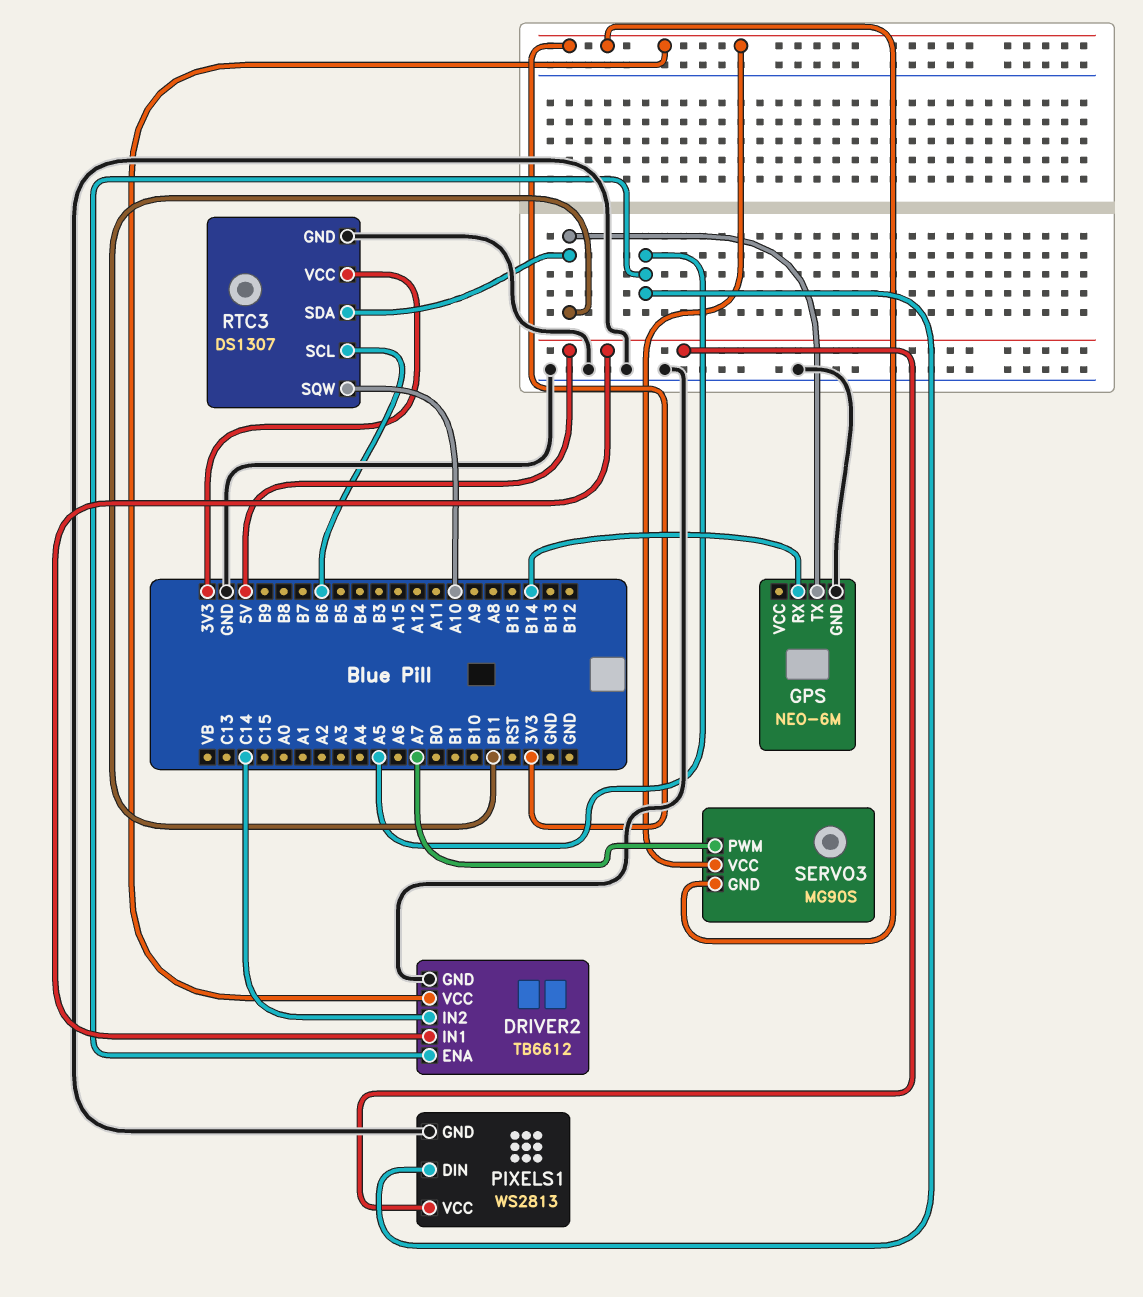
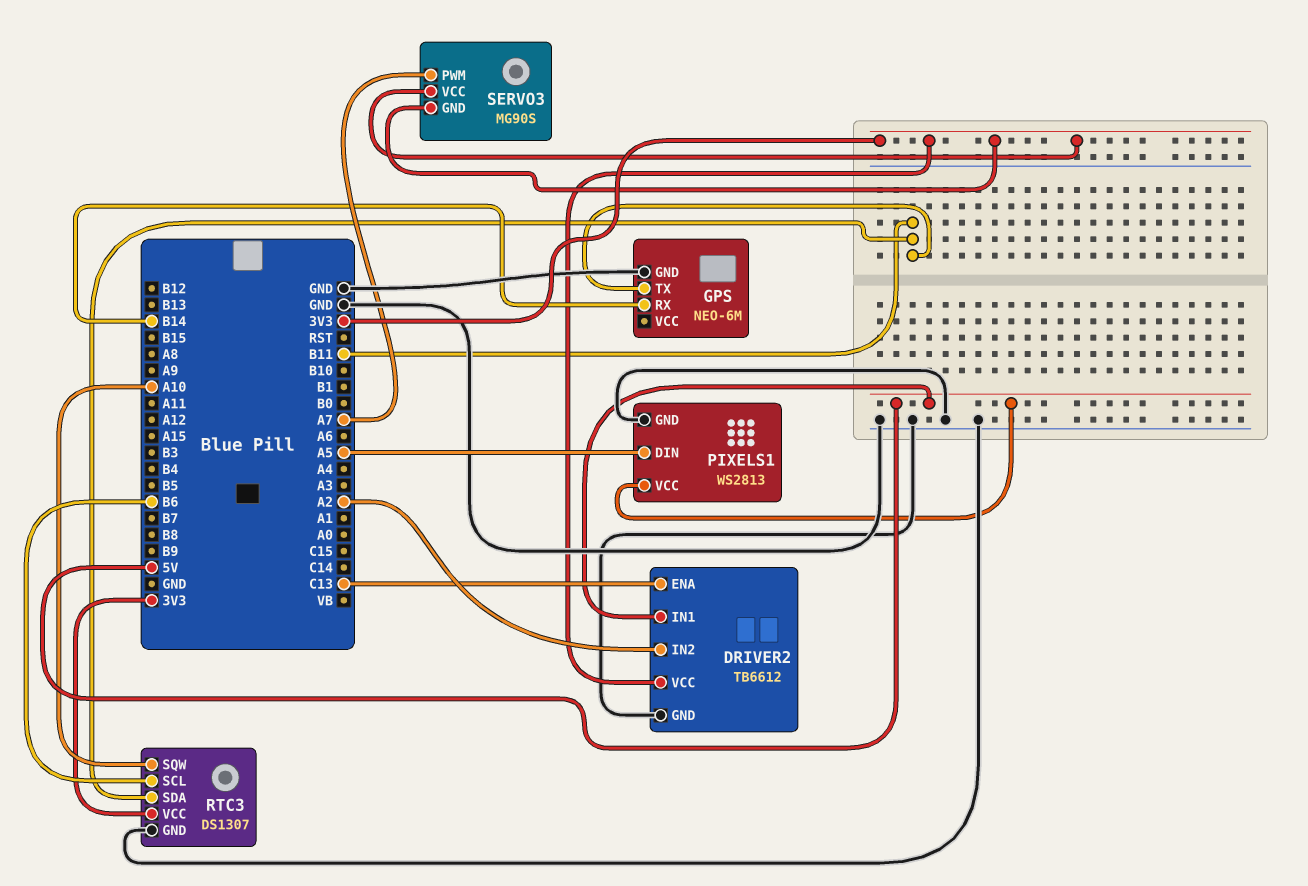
DRIVER2 pin ENA: A5 -> C13
DRIVER2 pin IN2: C14 -> A2

